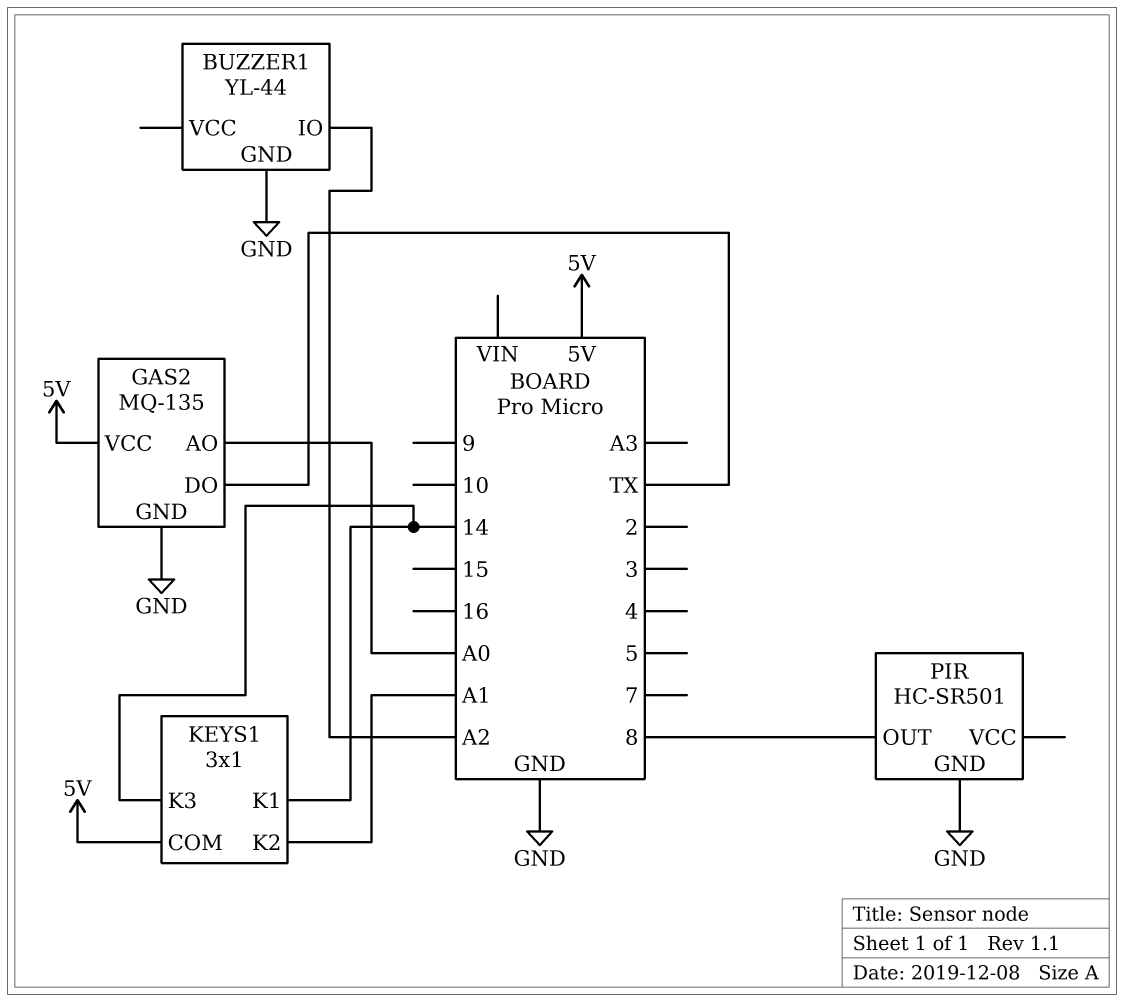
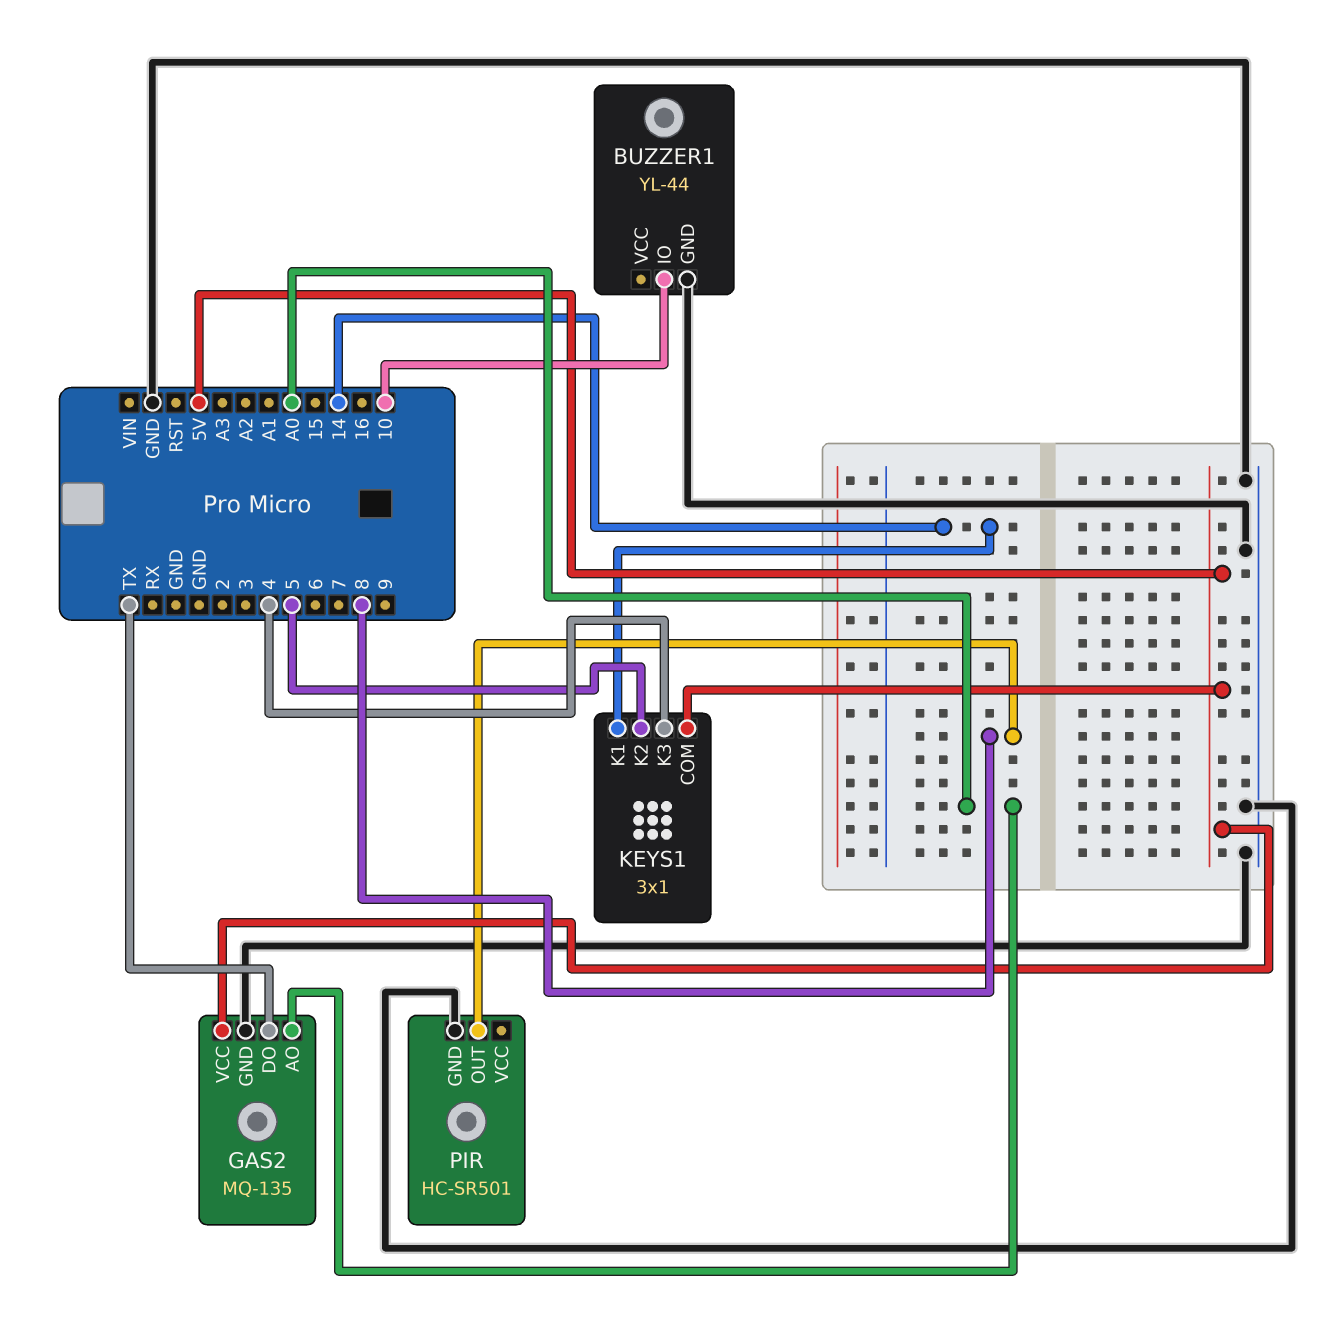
BUZZER1 pin IO: A2 -> 10
KEYS1 pin K2: A1 -> 5
KEYS1 pin K3: 14 -> 4

